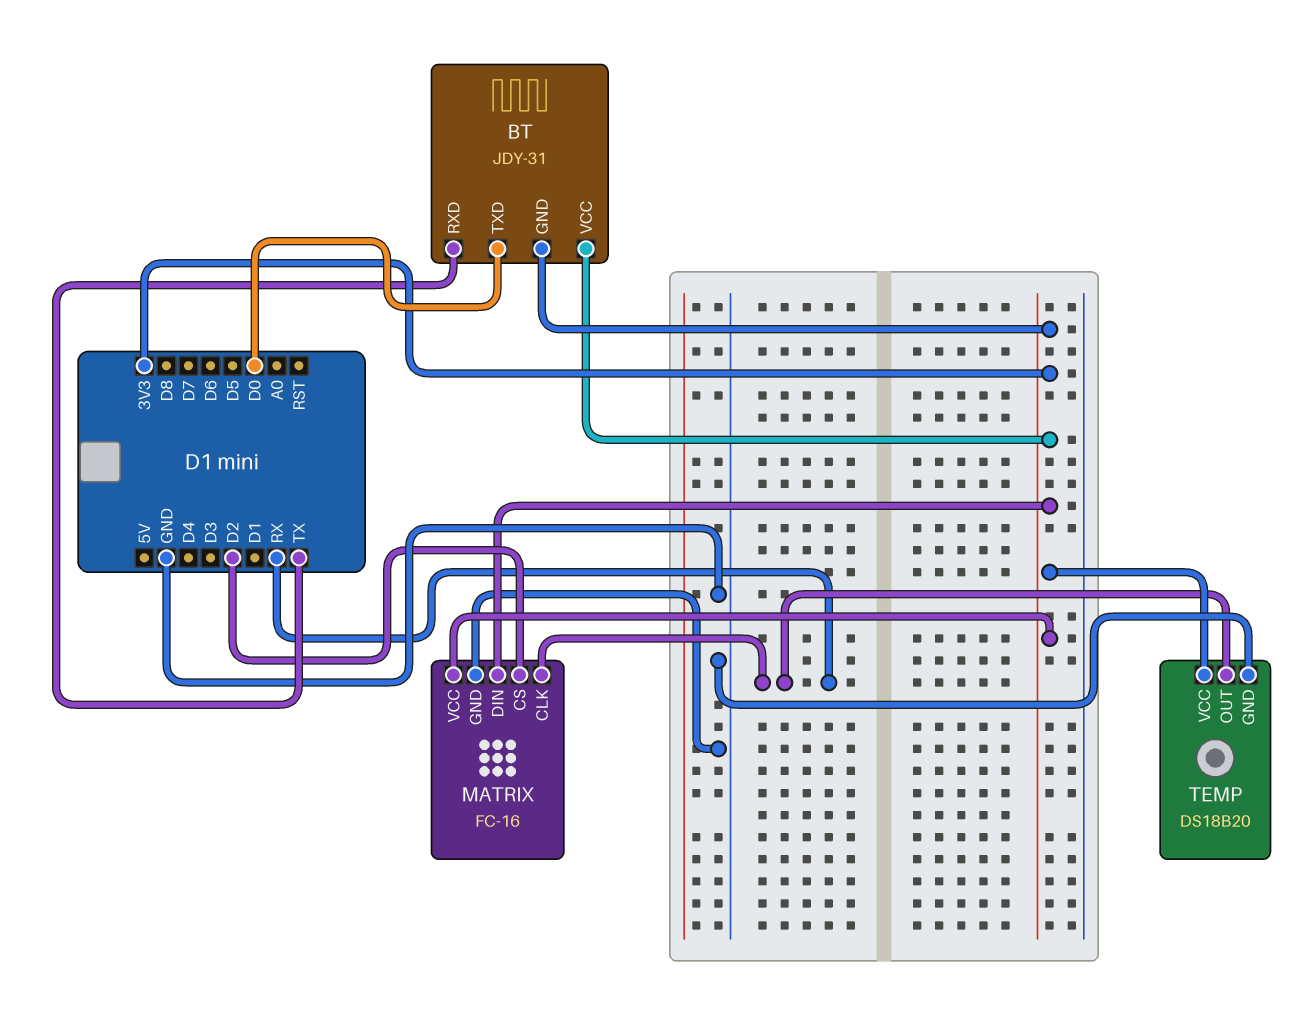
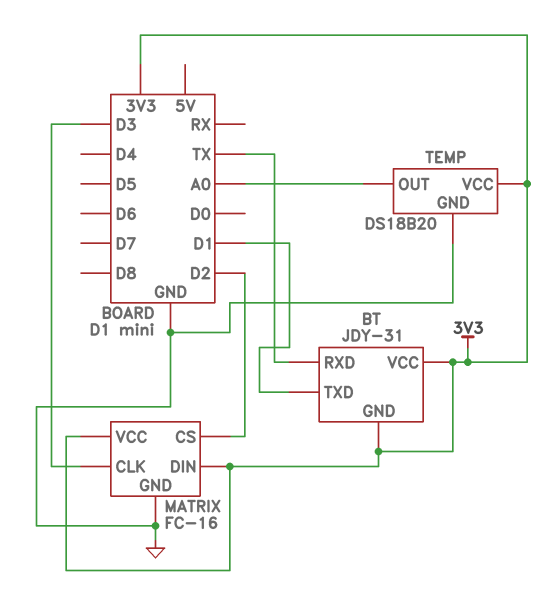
BT pin TXD: D0 -> D1
MATRIX pin CLK: RX -> D3
TEMP pin OUT: RX -> A0

